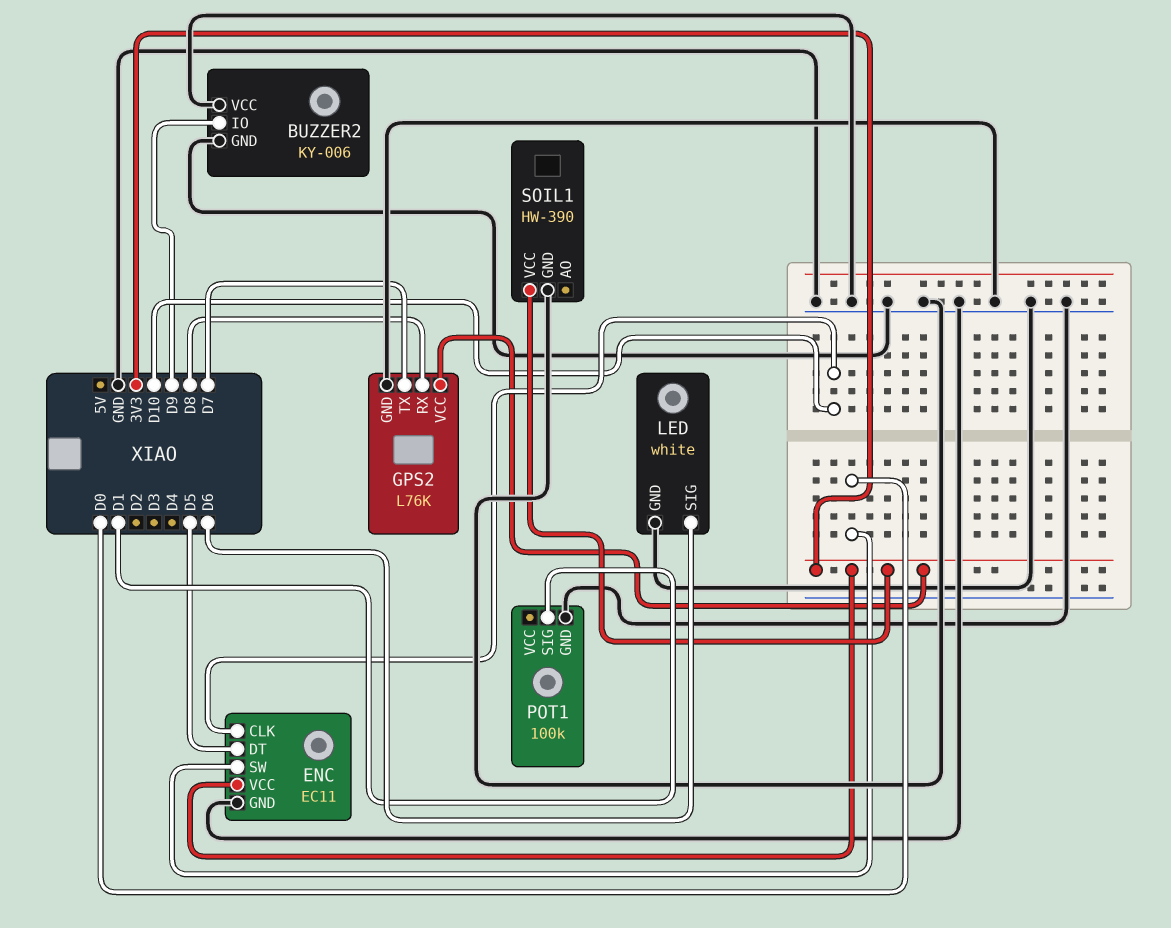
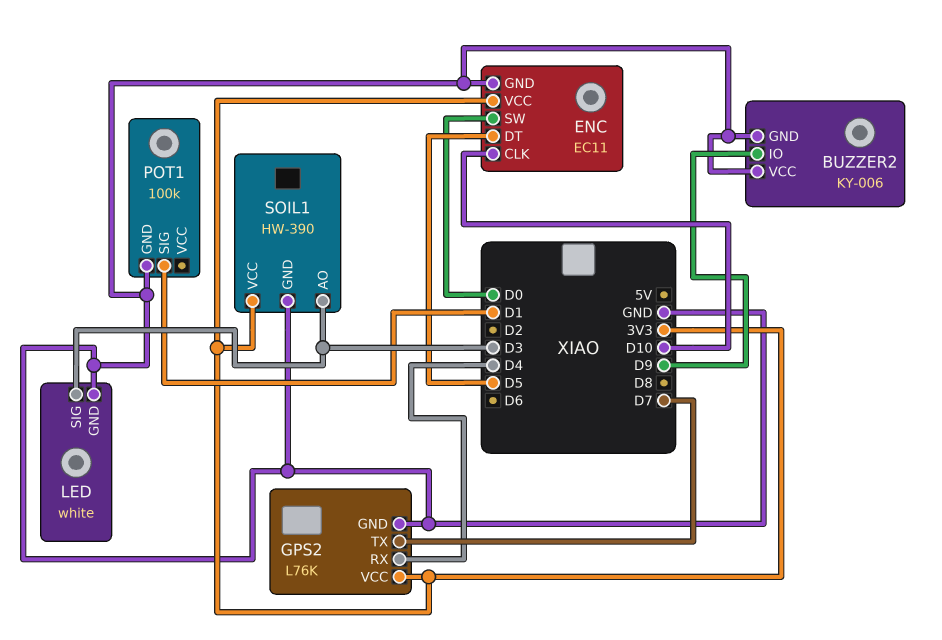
GPS2 pin RX: D8 -> D4
LED pin SIG: D6 -> D3
SOIL1 pin AO: none -> D3

